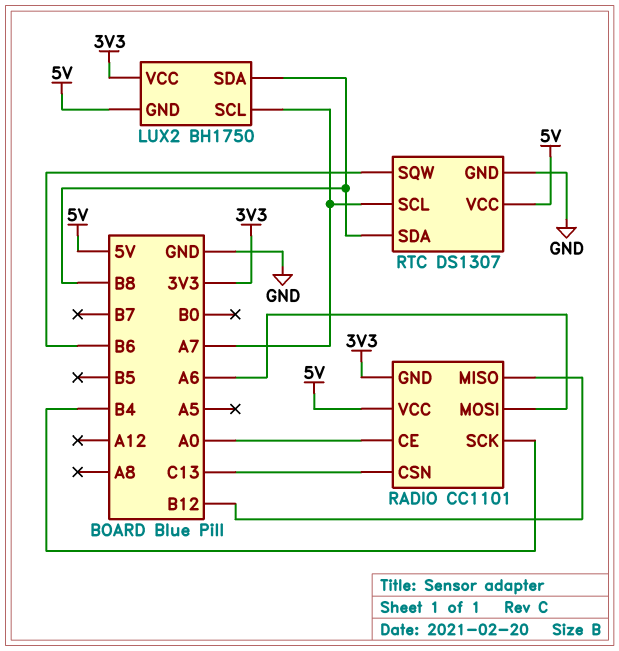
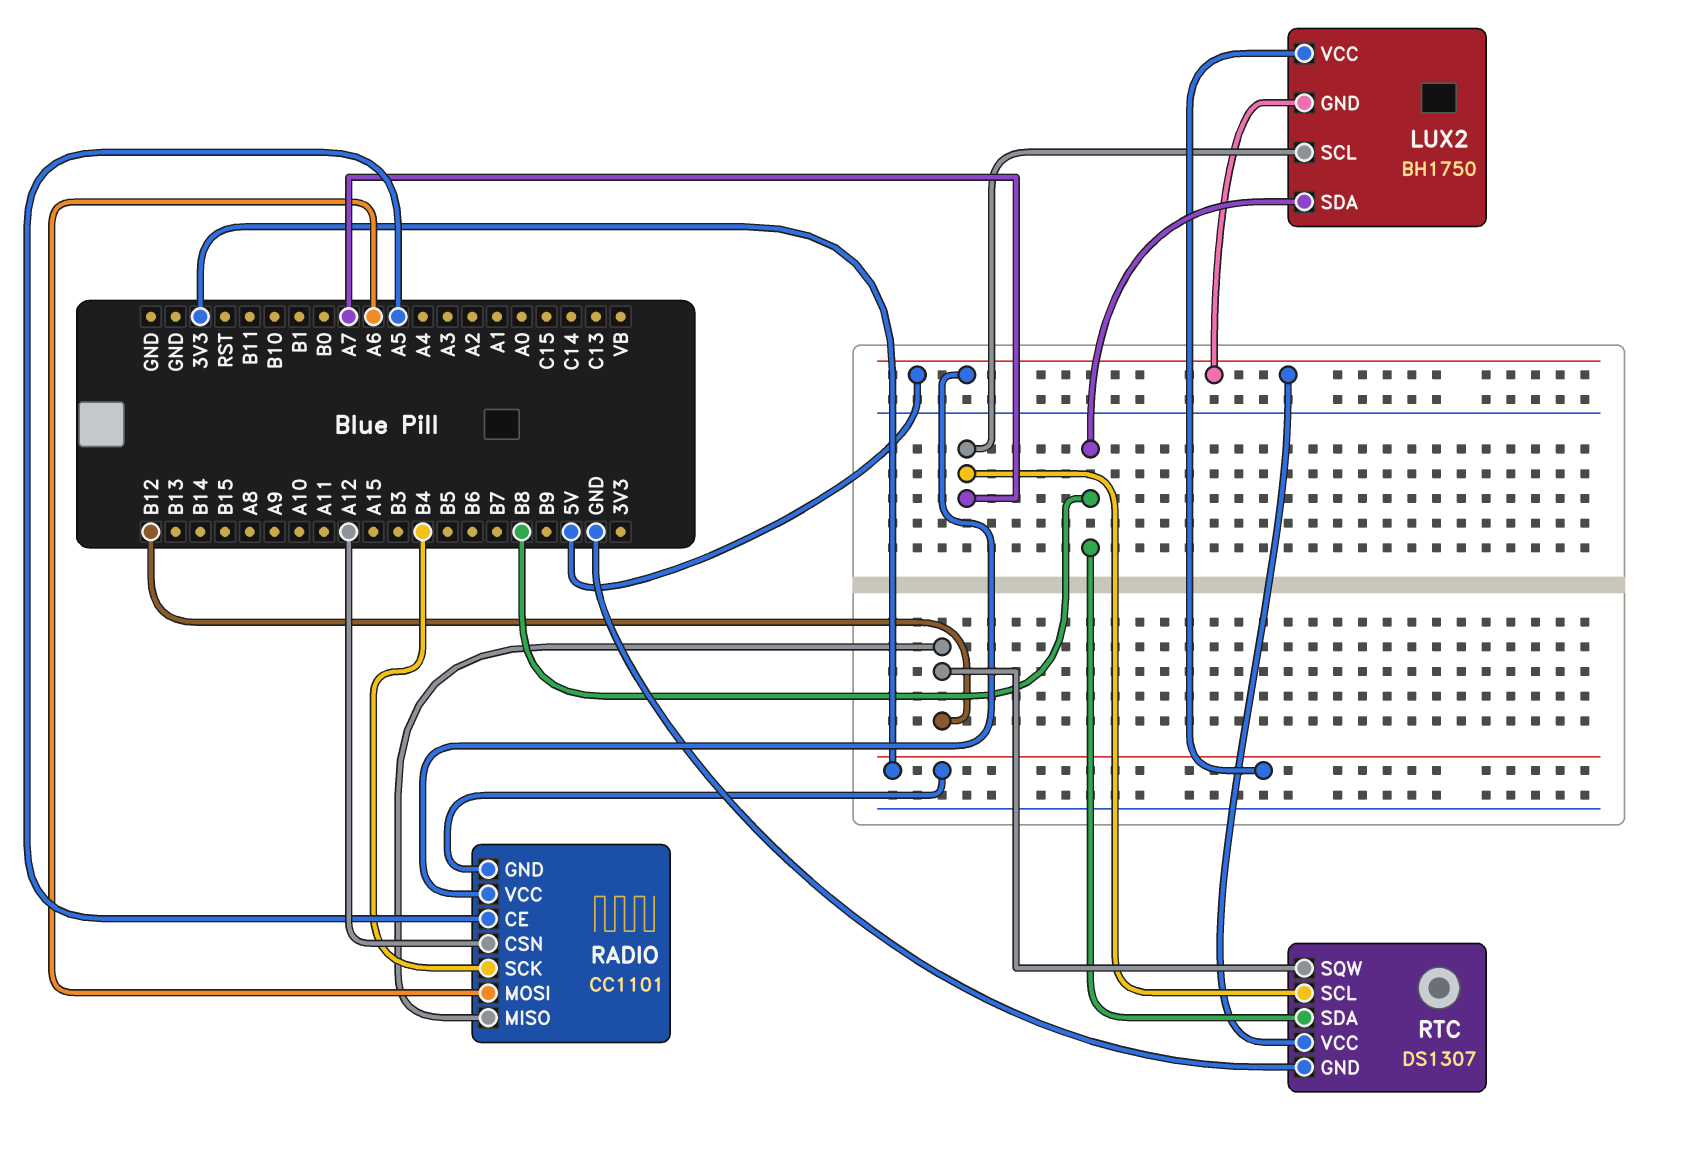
RADIO pin CE: A0 -> A5
RADIO pin CSN: C13 -> A12
RTC pin SQW: B6 -> B12

